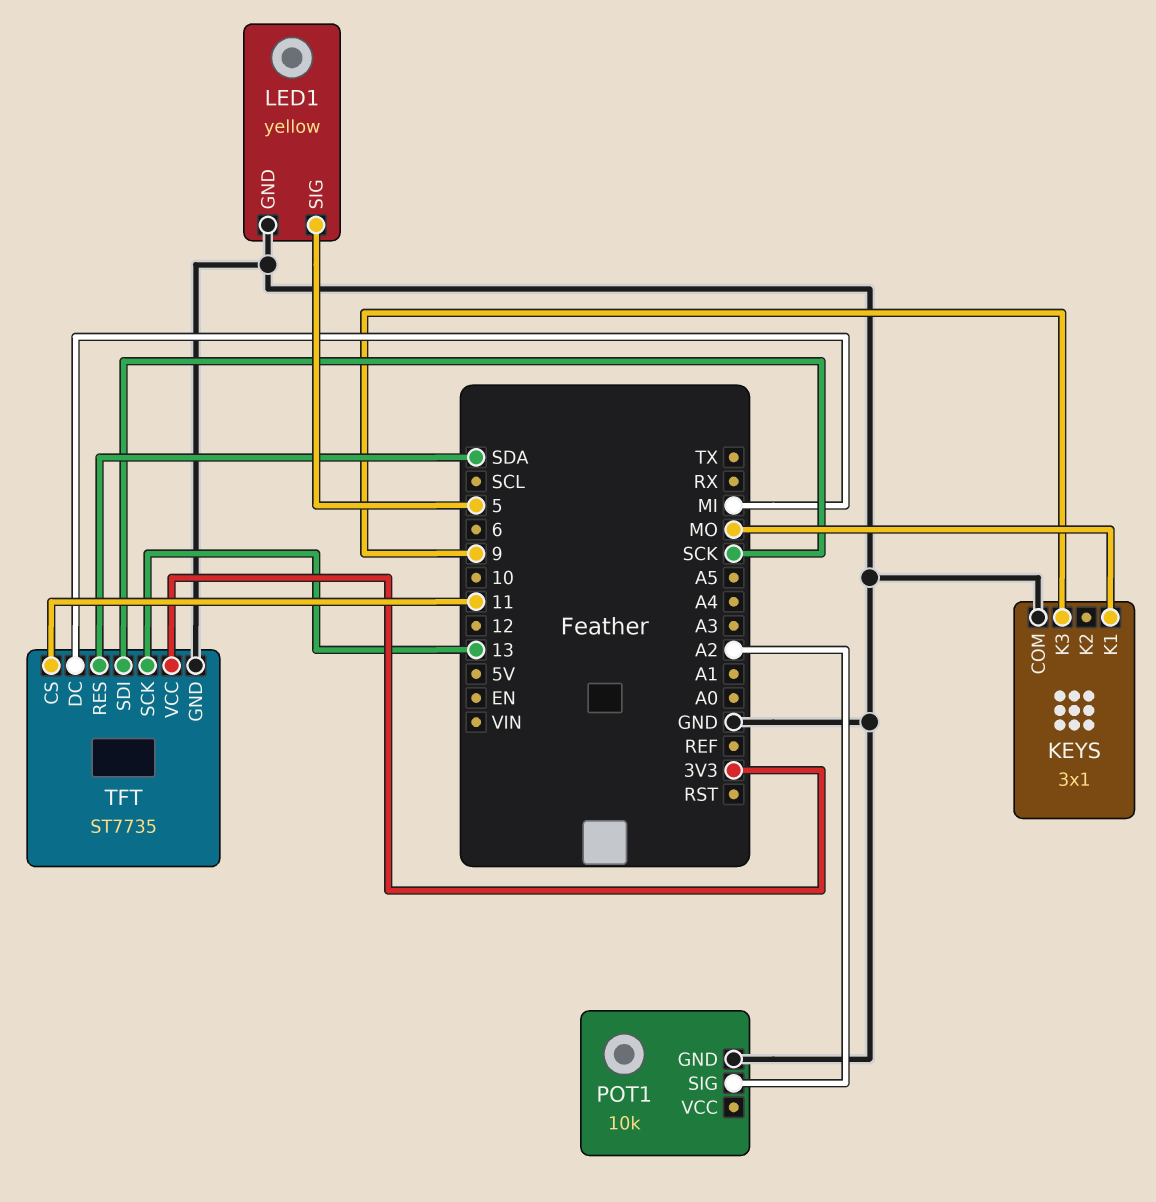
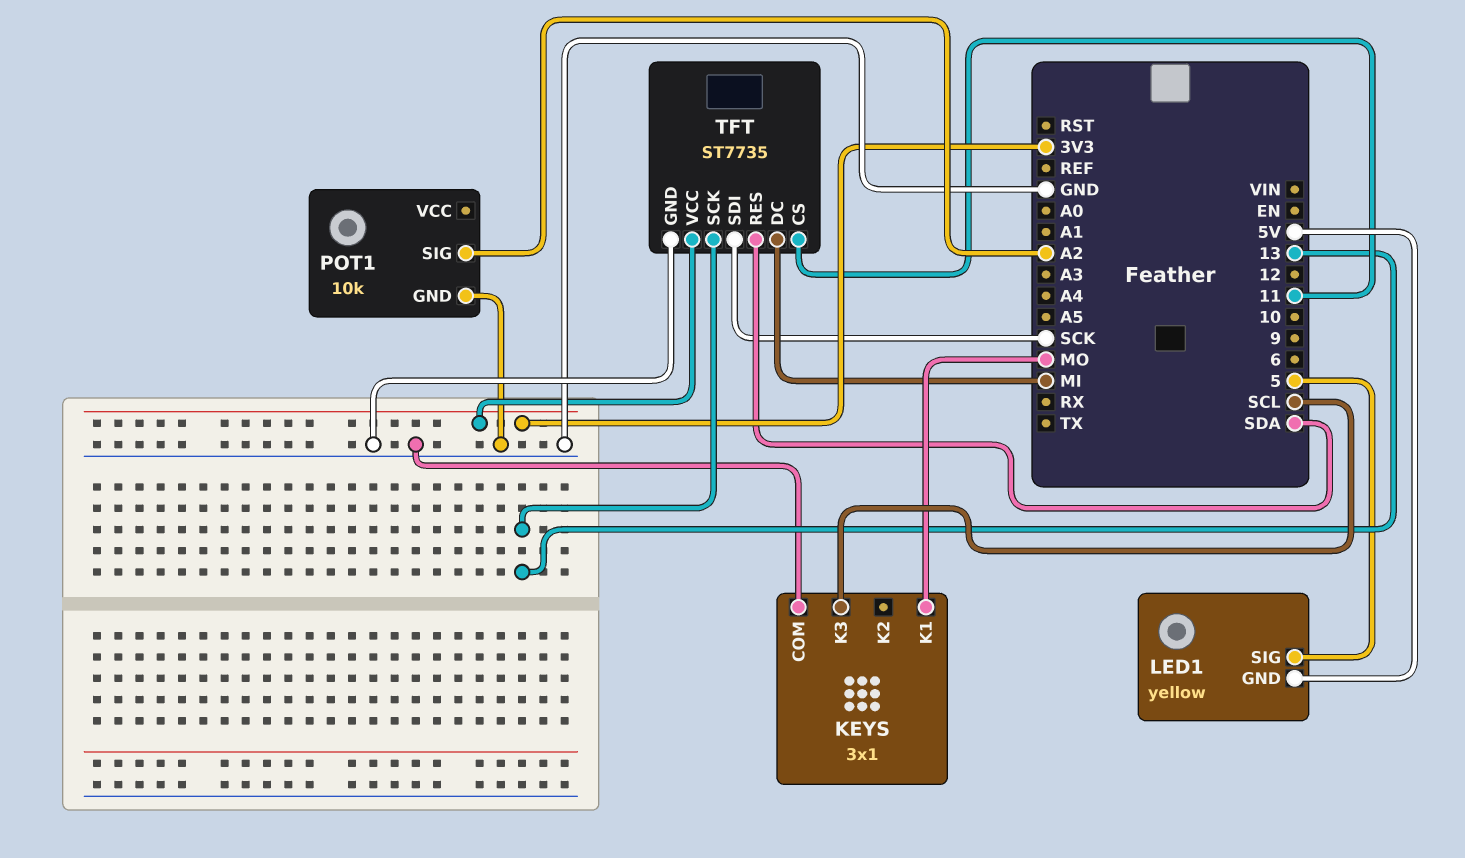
KEYS pin K3: 9 -> SCL
LED1 pin GND: GND -> 5V

